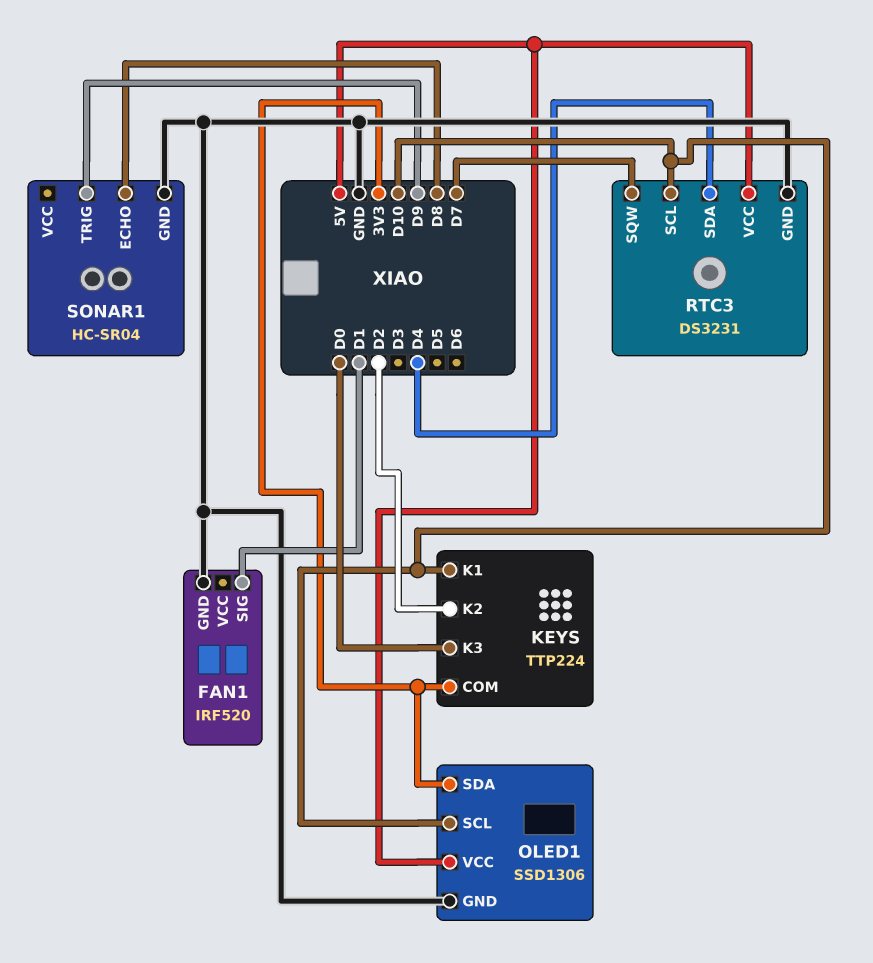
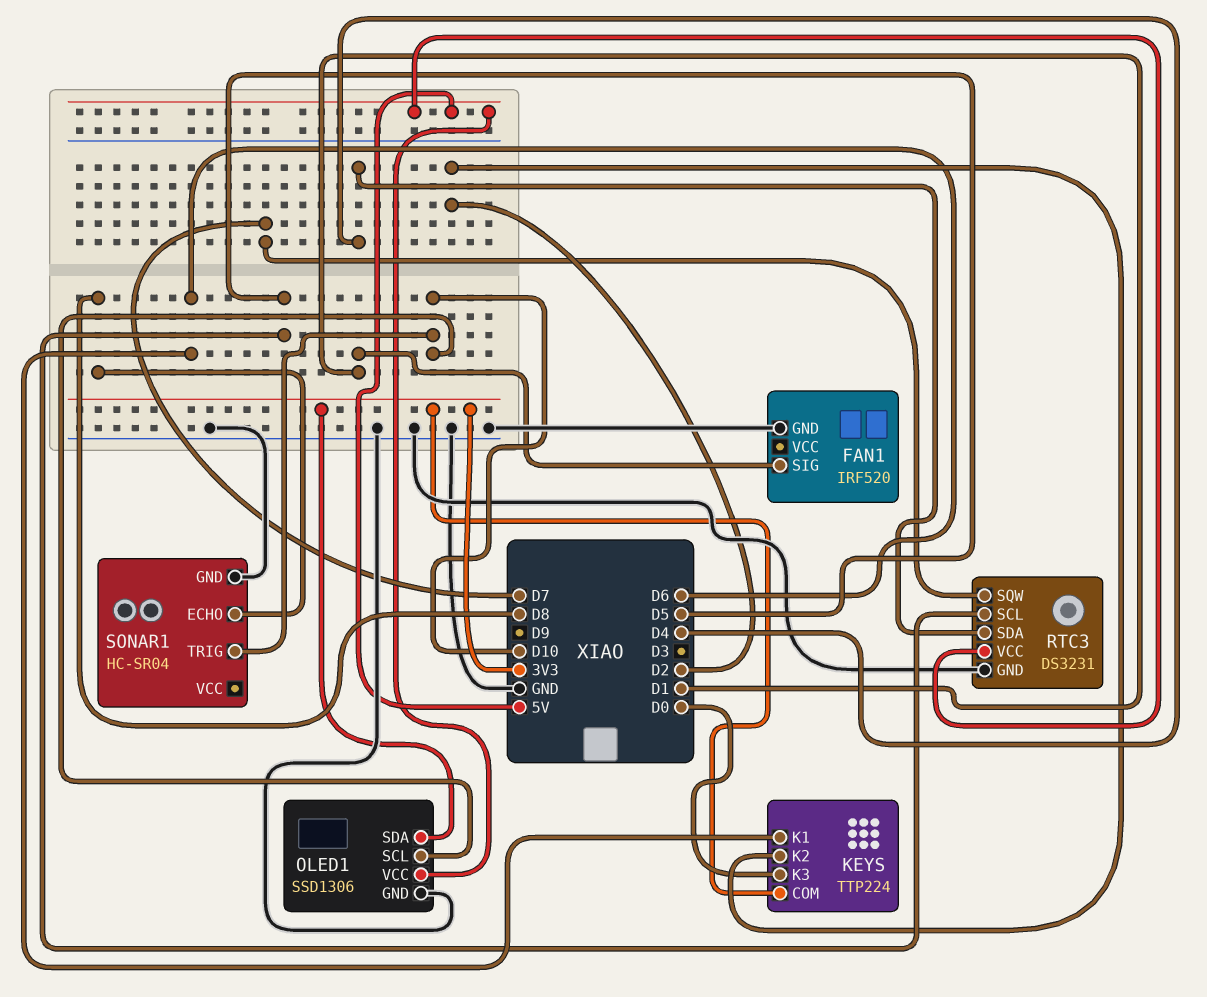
KEYS pin K1: D10 -> D6
RTC3 pin SCL: D10 -> D5
SONAR1 pin TRIG: D9 -> D10

